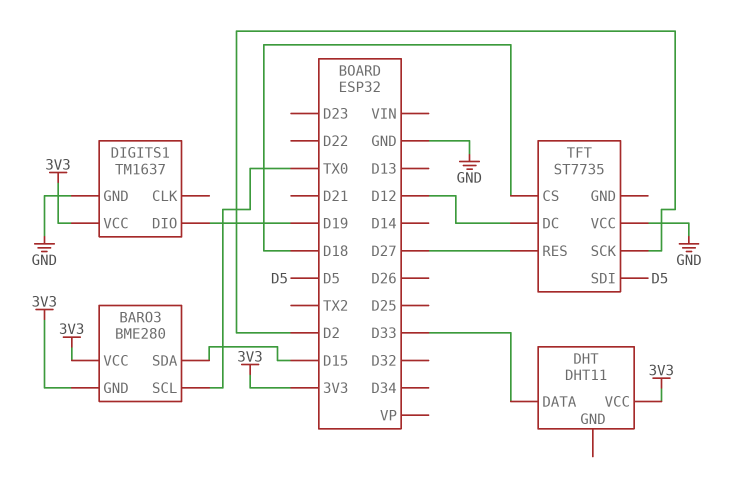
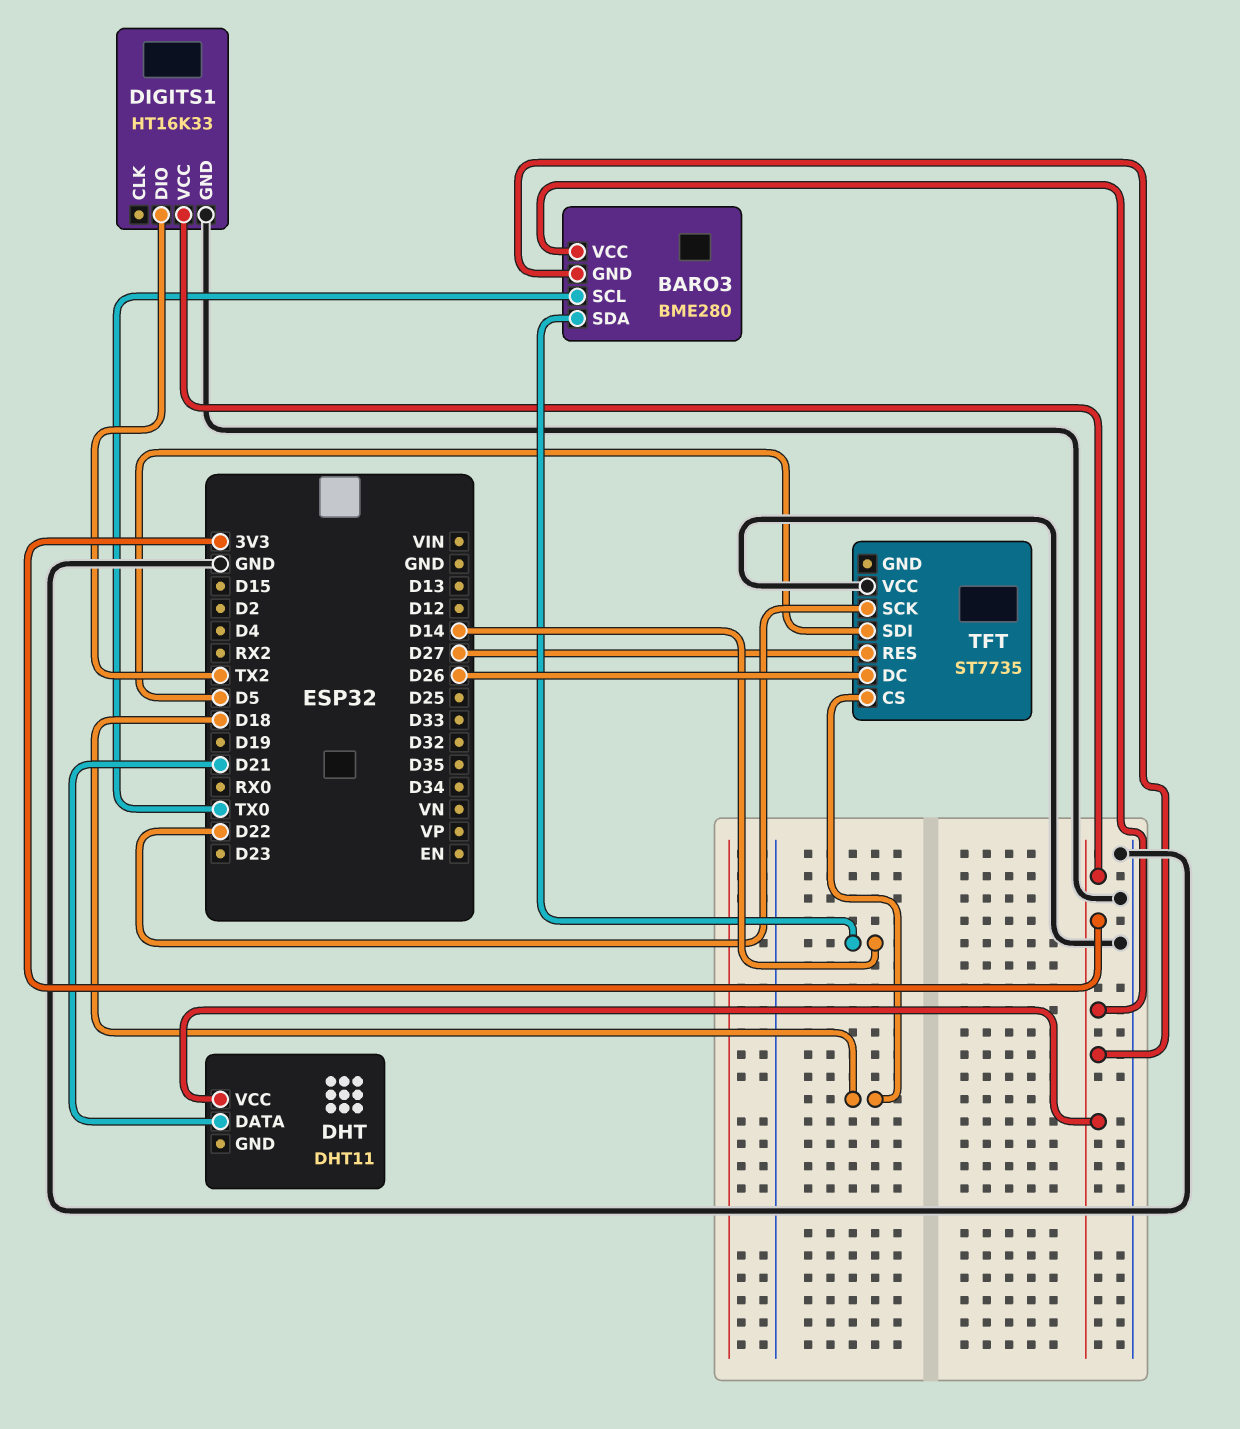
BARO3 pin SDA: D15 -> D14
DHT pin DATA: D33 -> D21
DIGITS1: TM1637 -> HT16K33
DIGITS1 pin DIO: D19 -> TX2
TFT pin DC: D12 -> D26
TFT pin SCK: D2 -> D22

